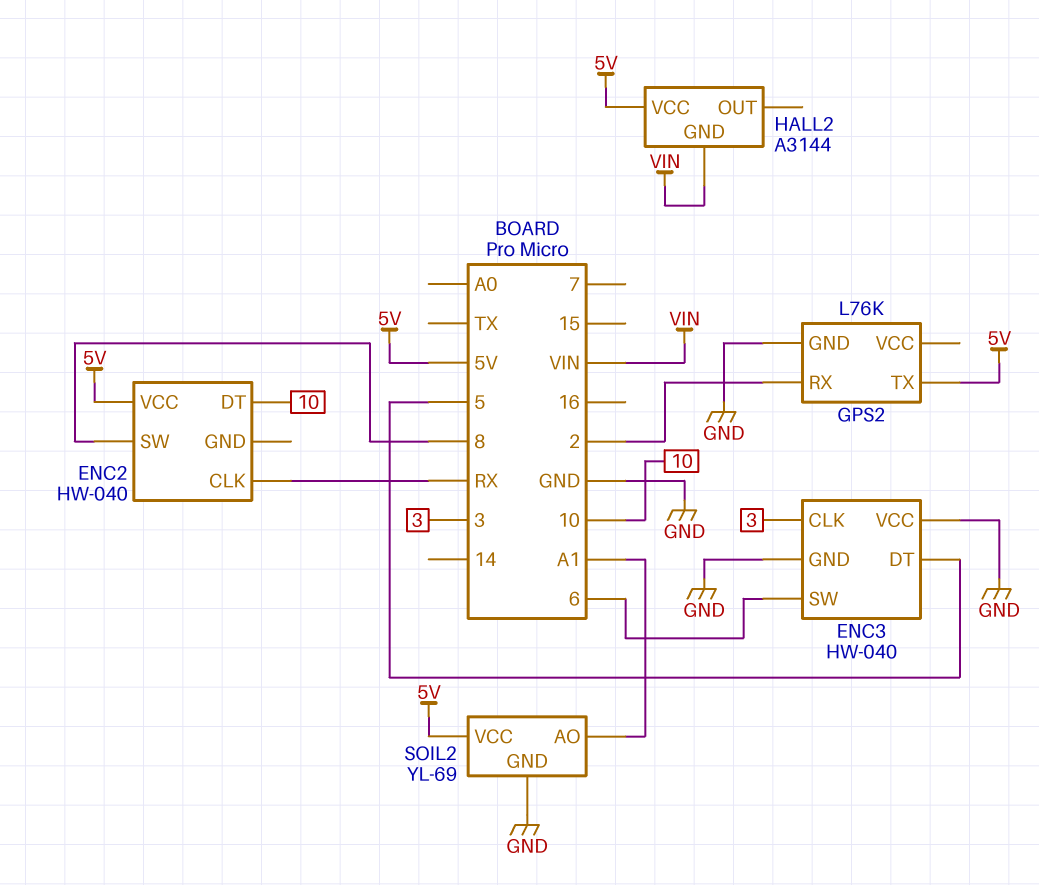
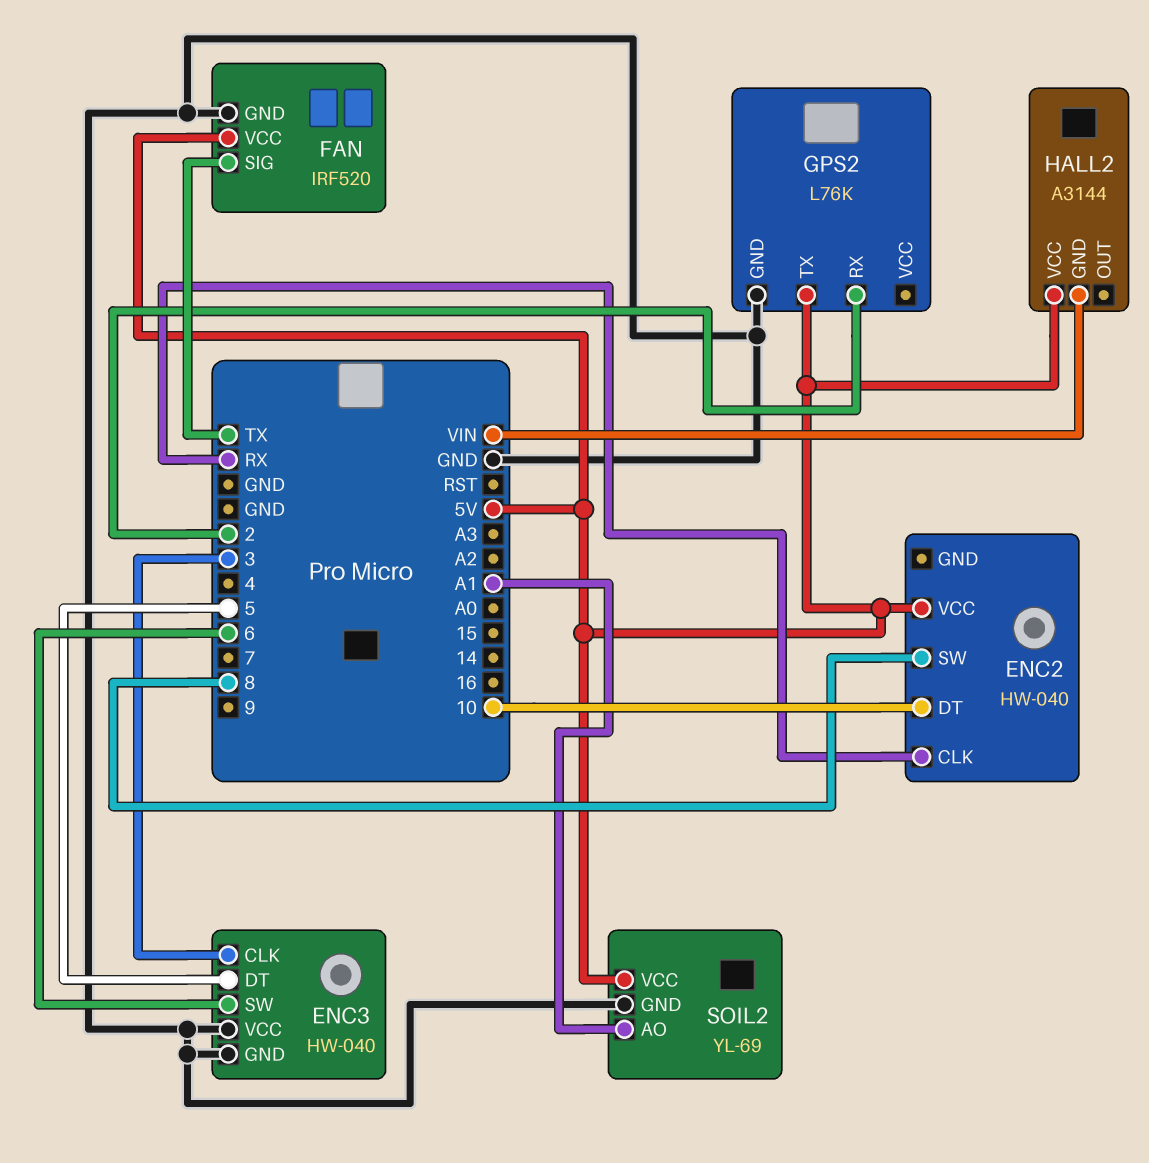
FAN: none -> IRF520
FAN pin GND: none -> GND
FAN pin SIG: none -> TX
FAN pin VCC: none -> 5V

